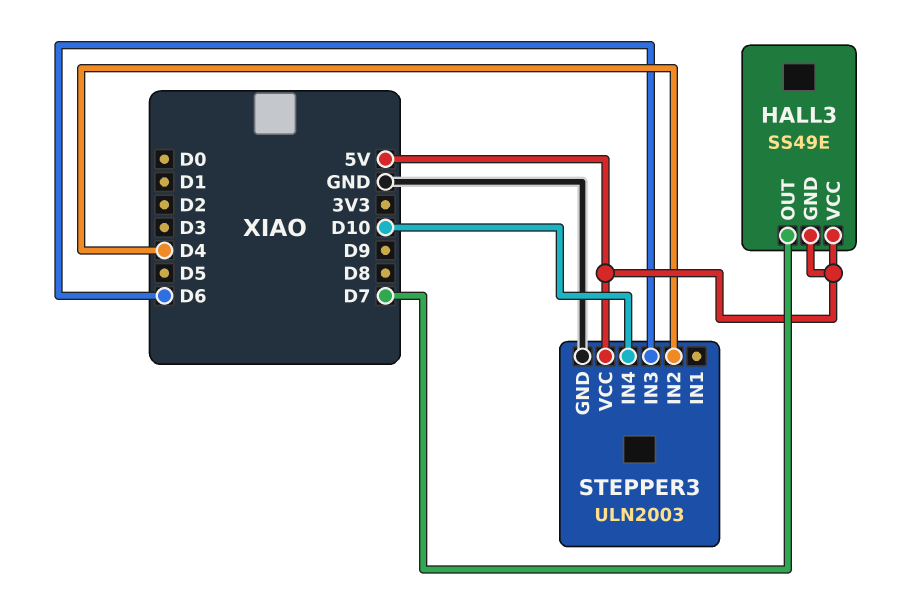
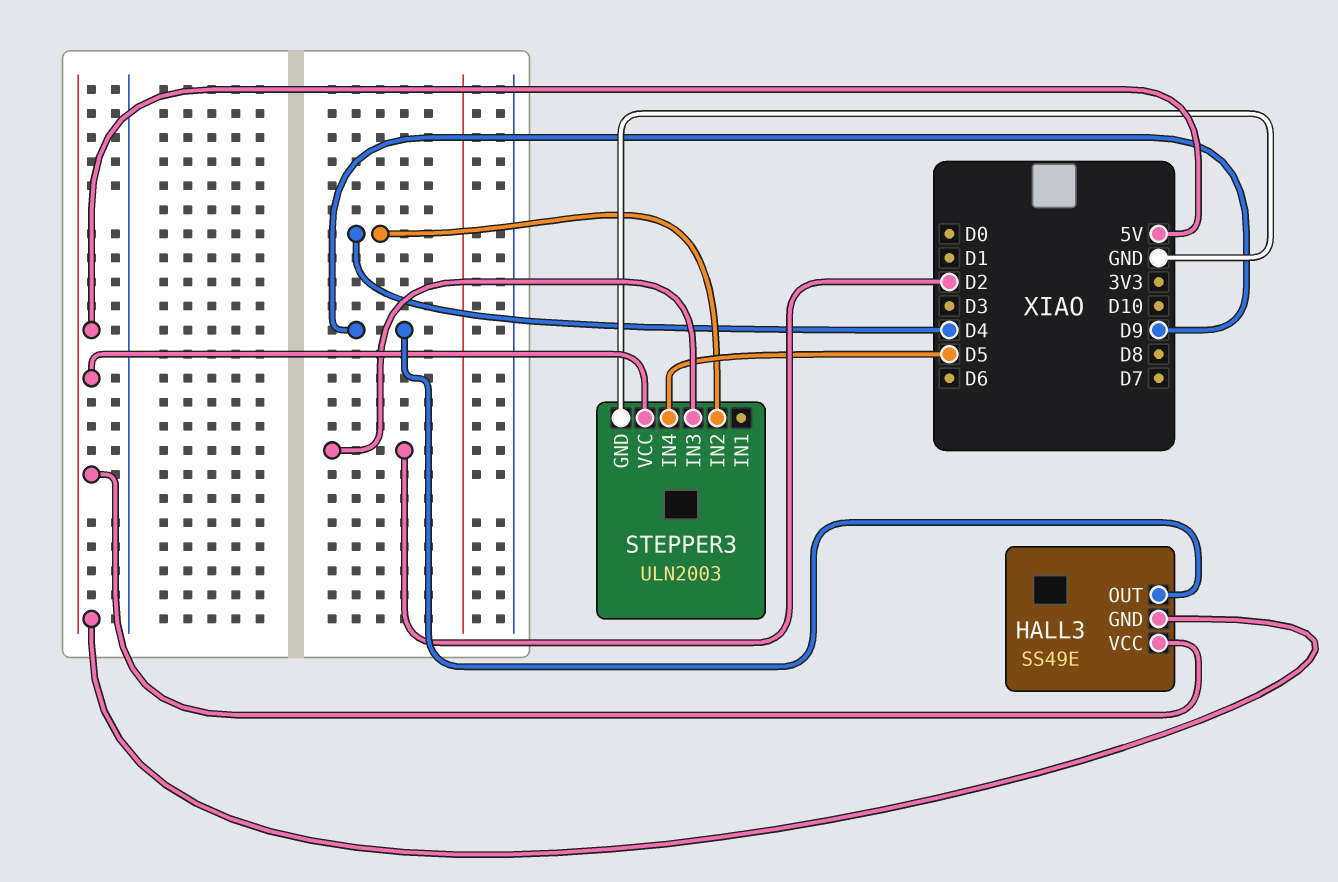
HALL3 pin OUT: D7 -> D9
STEPPER3 pin IN3: D6 -> D2
STEPPER3 pin IN4: D10 -> D5

